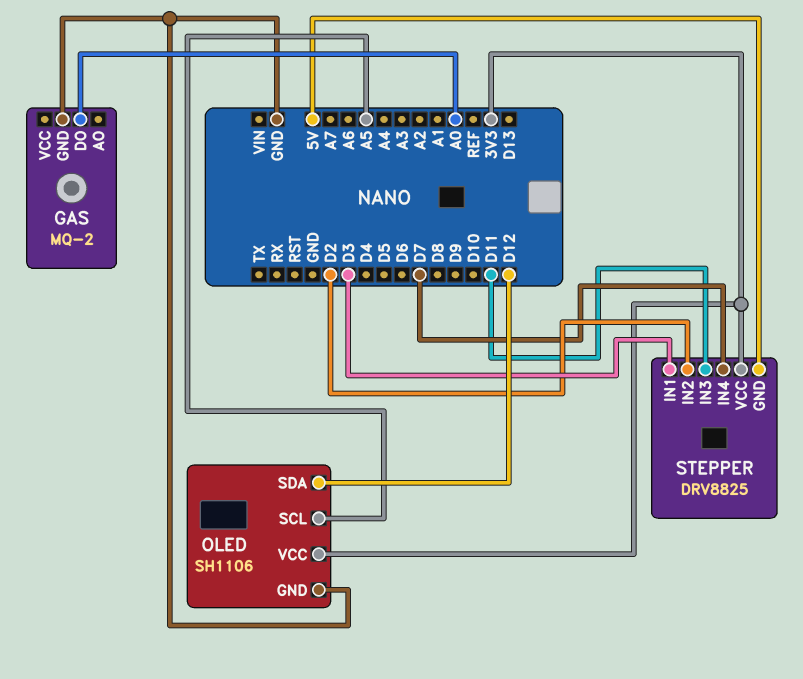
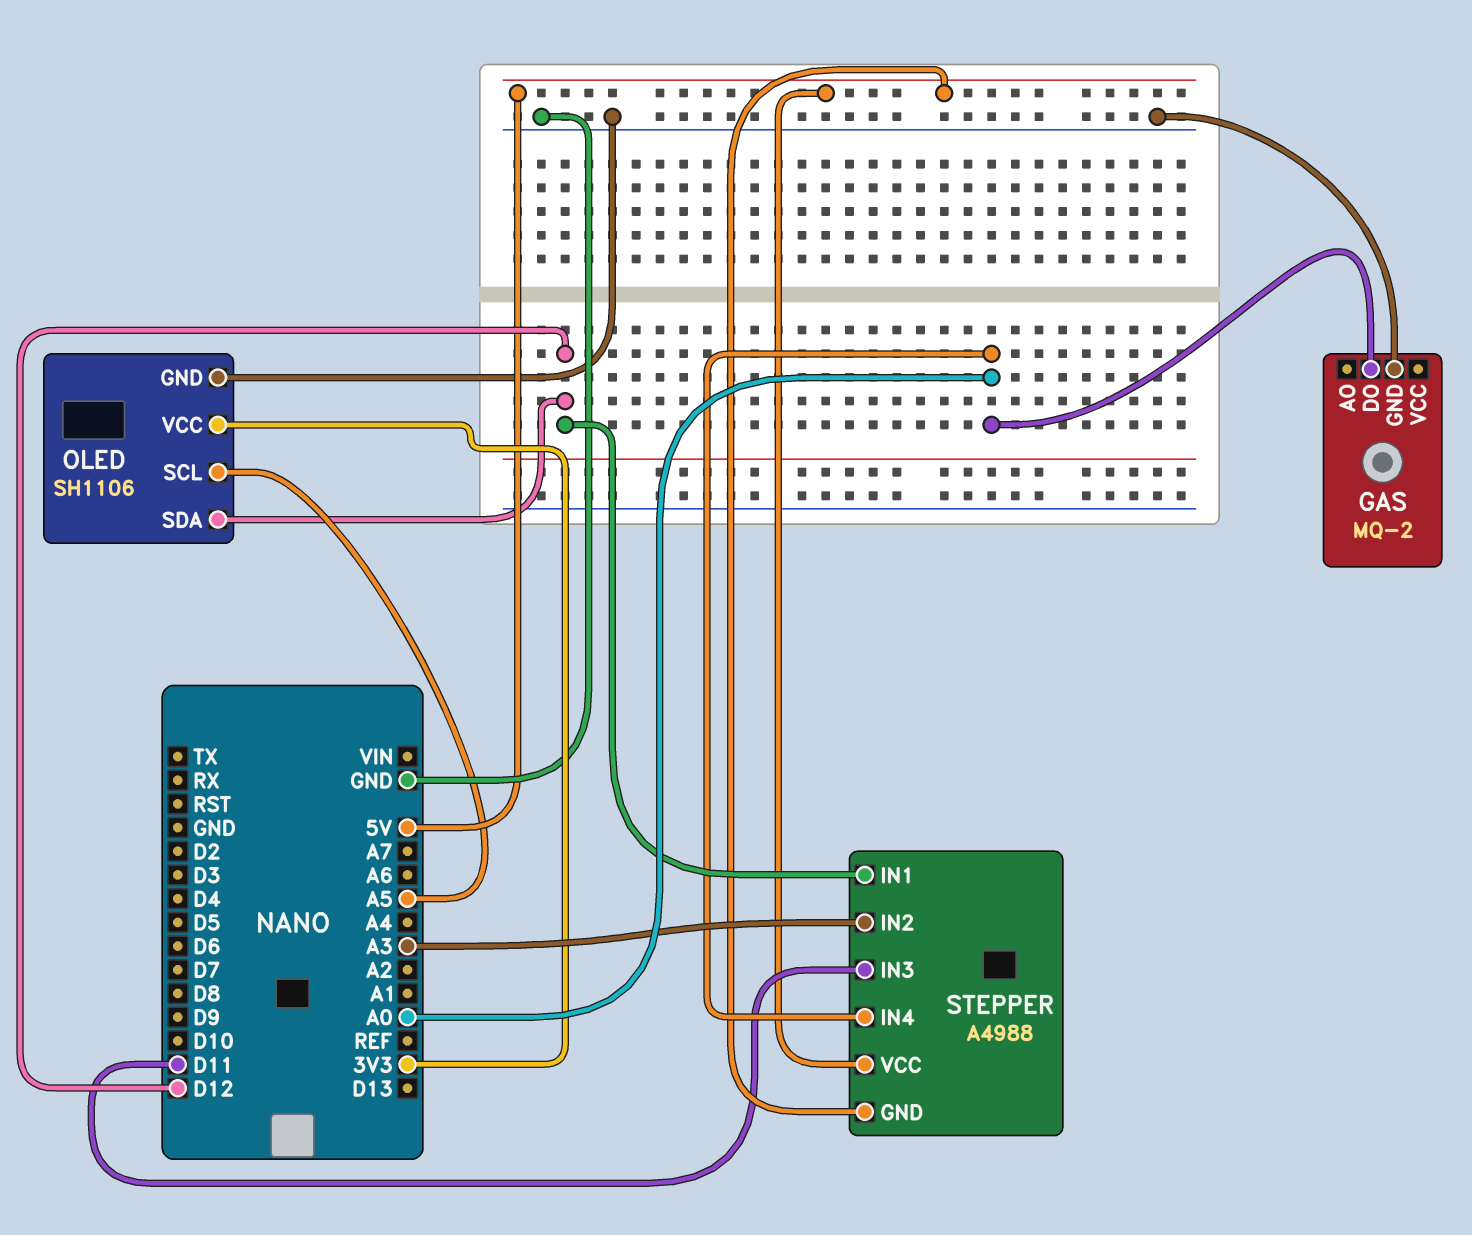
STEPPER: DRV8825 -> A4988
STEPPER pin IN1: D3 -> D12
STEPPER pin IN2: D2 -> A3
STEPPER pin IN4: D7 -> A0
STEPPER pin VCC: 3V3 -> 5V

